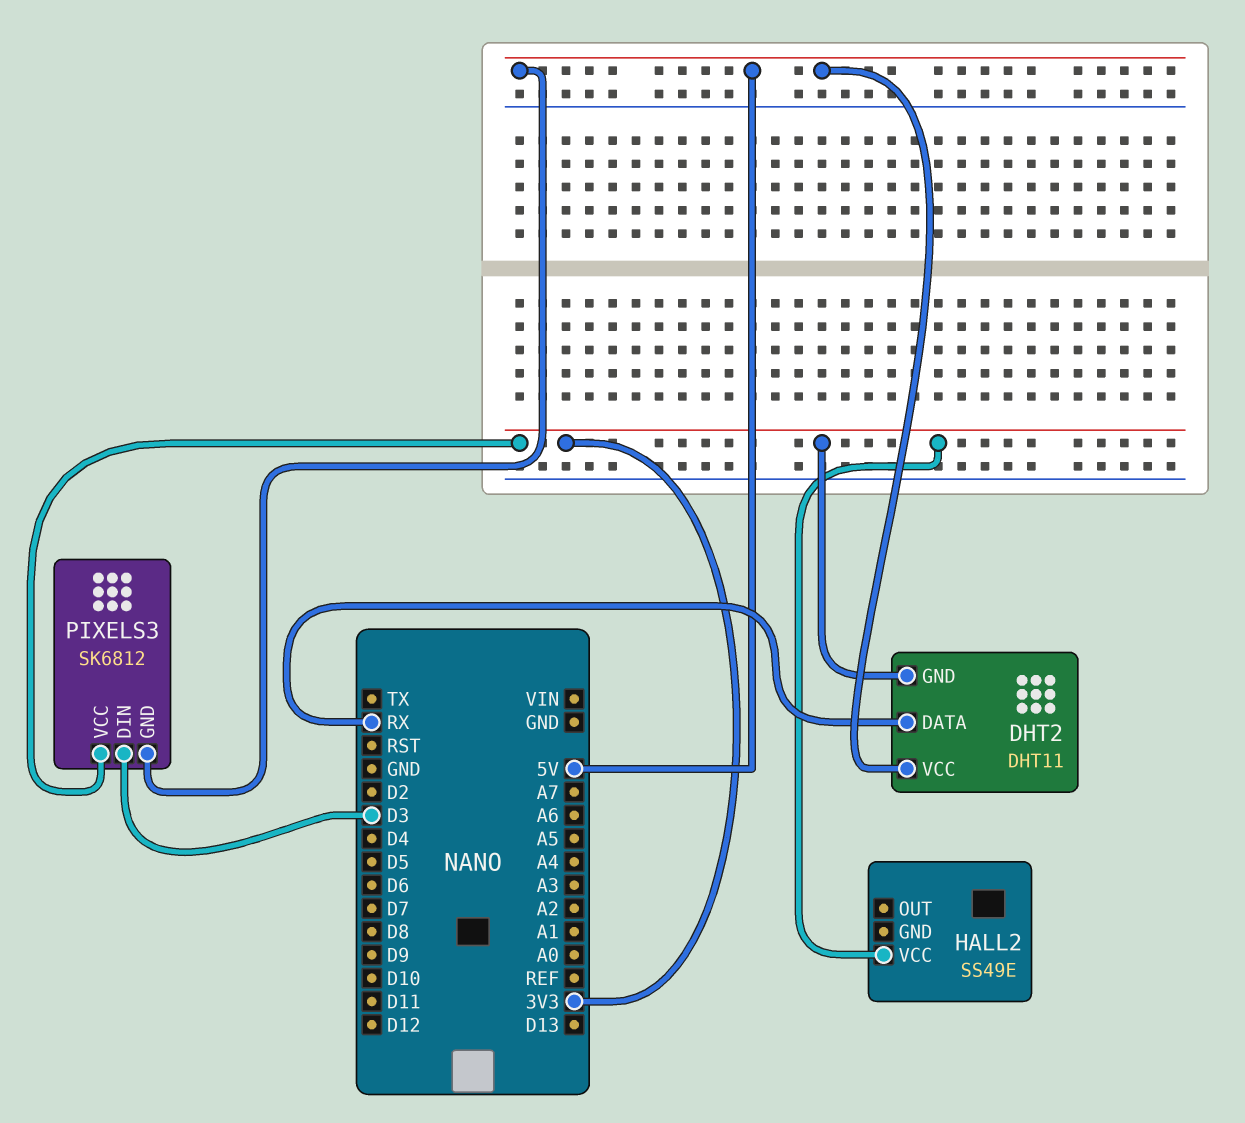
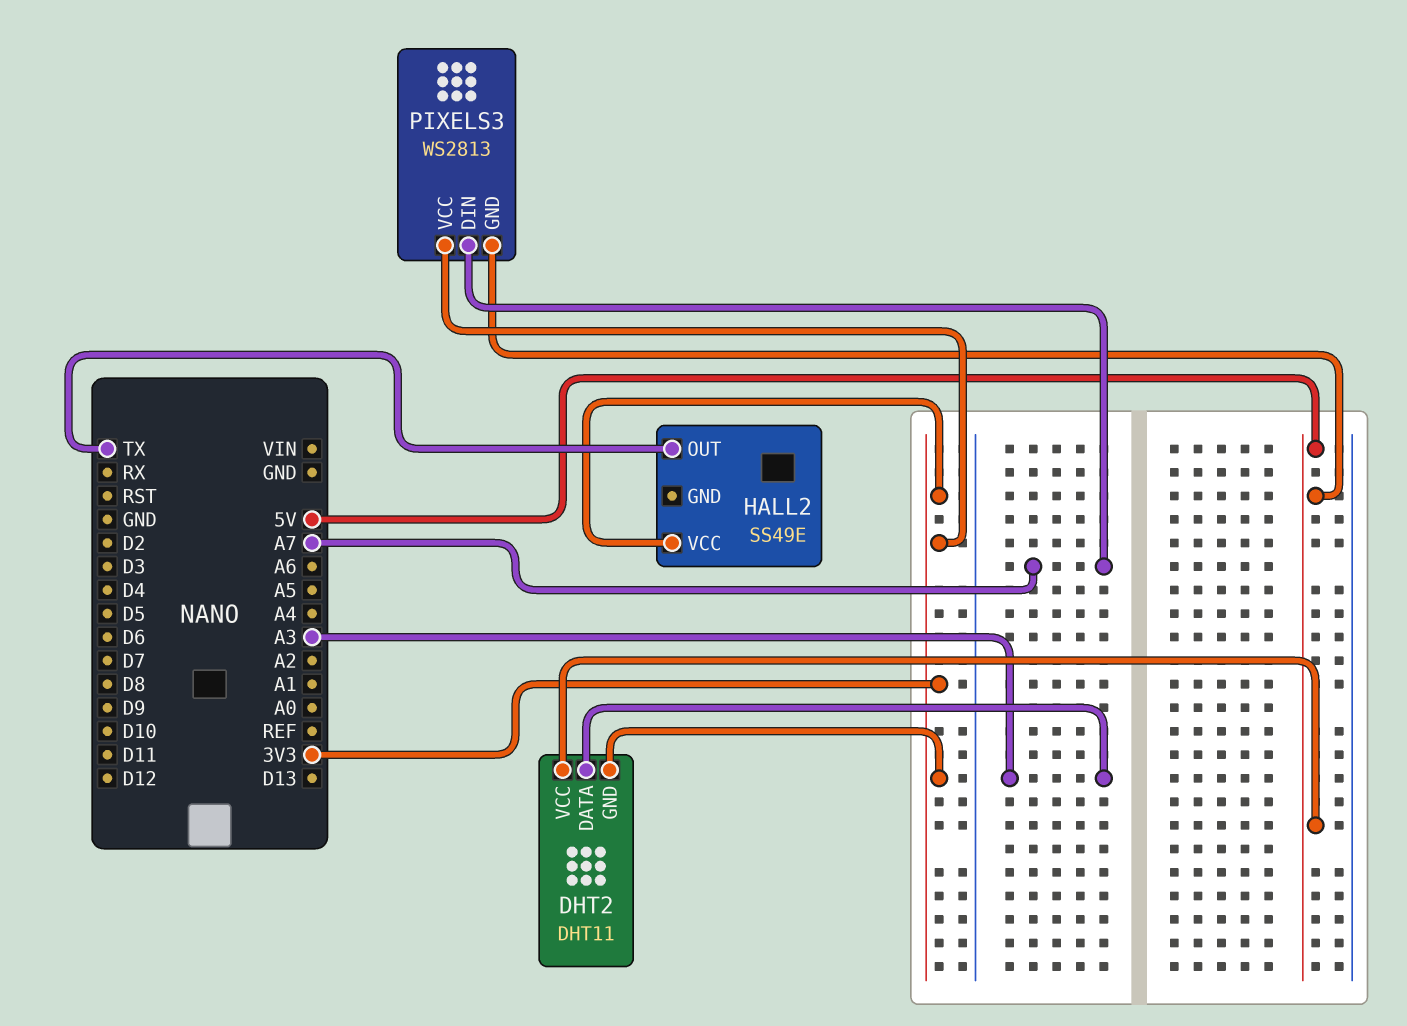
DHT2 pin DATA: RX -> A3
HALL2 pin OUT: none -> TX
PIXELS3: SK6812 -> WS2813
PIXELS3 pin DIN: D3 -> A7

